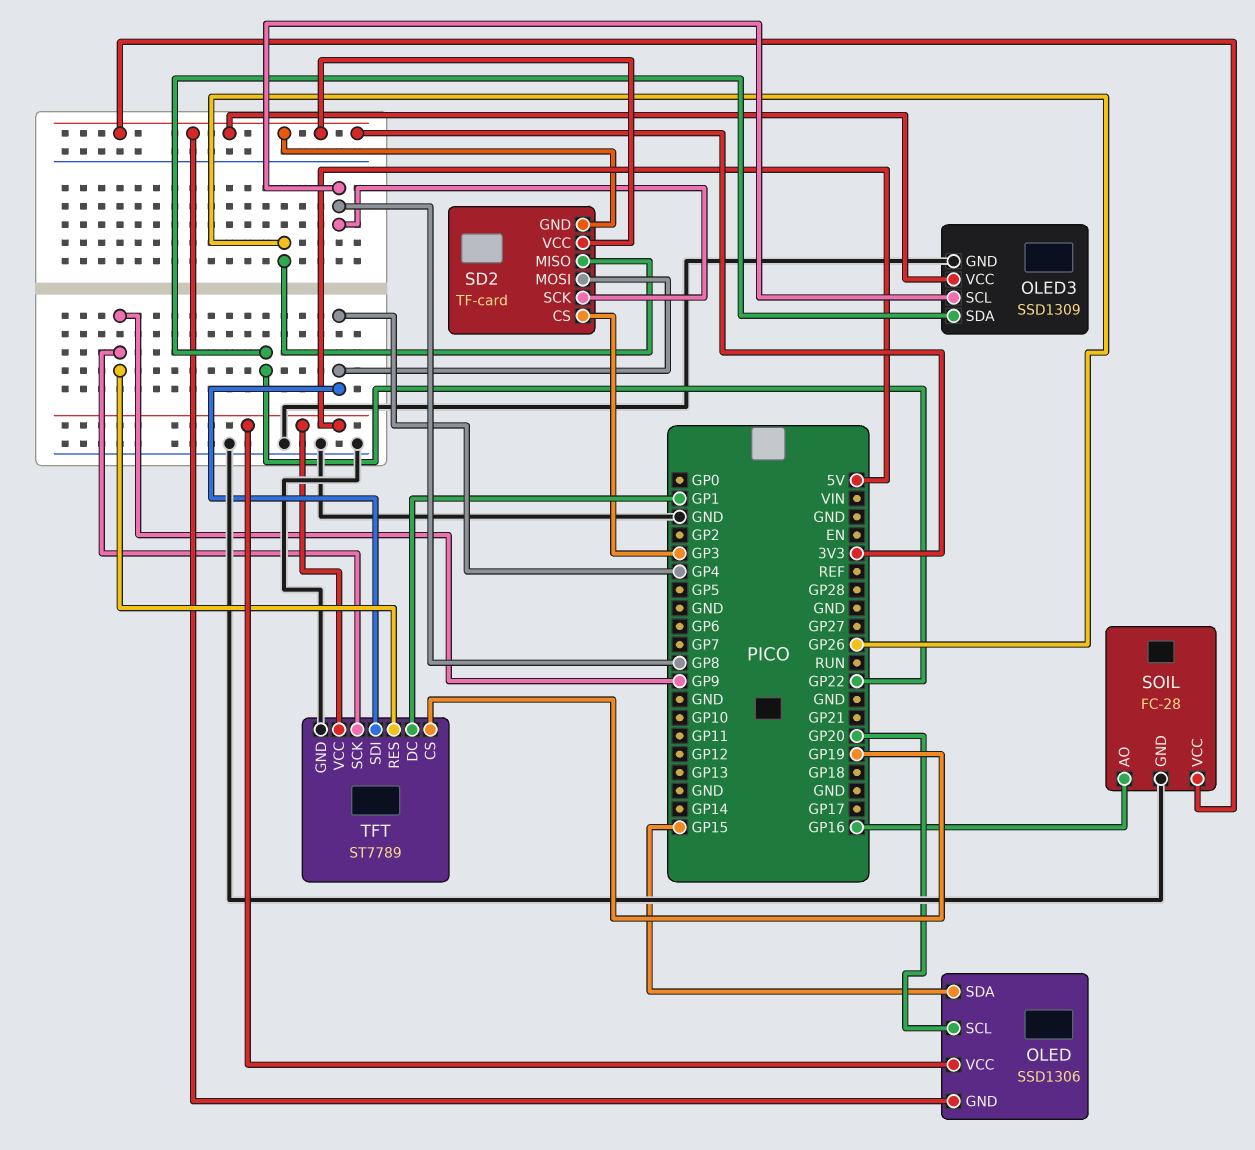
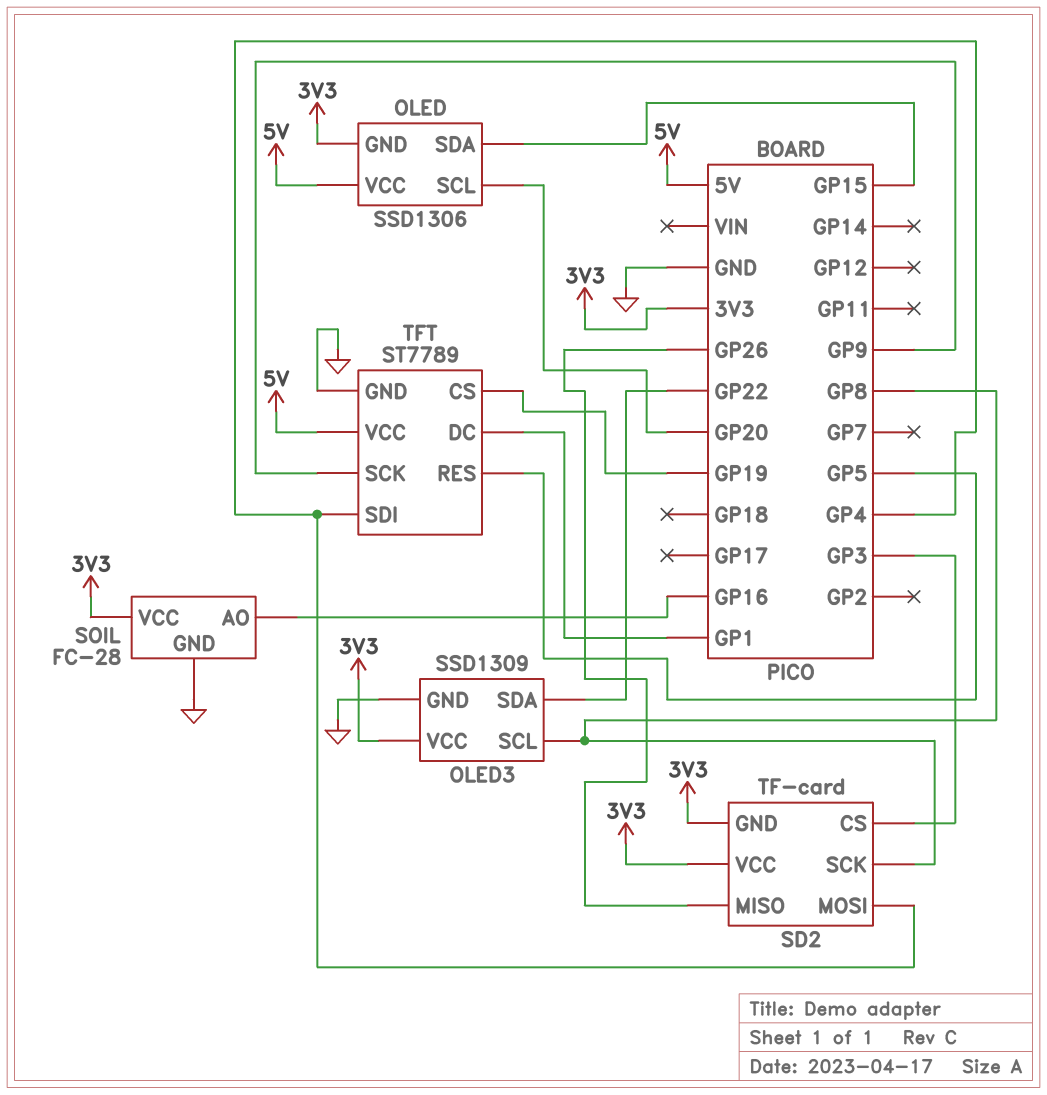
TFT pin RES: GP9 -> GP5

